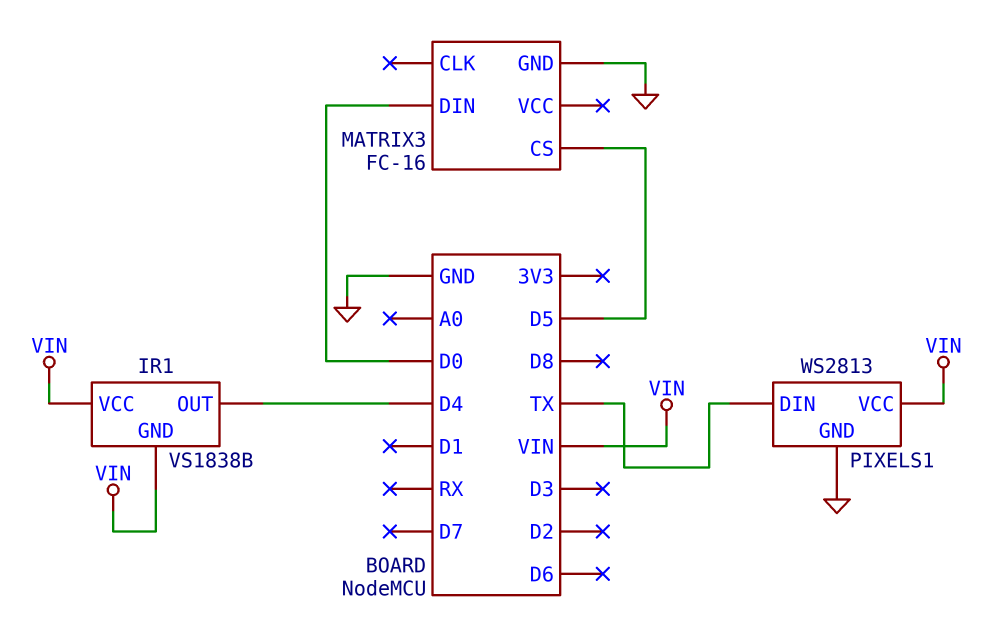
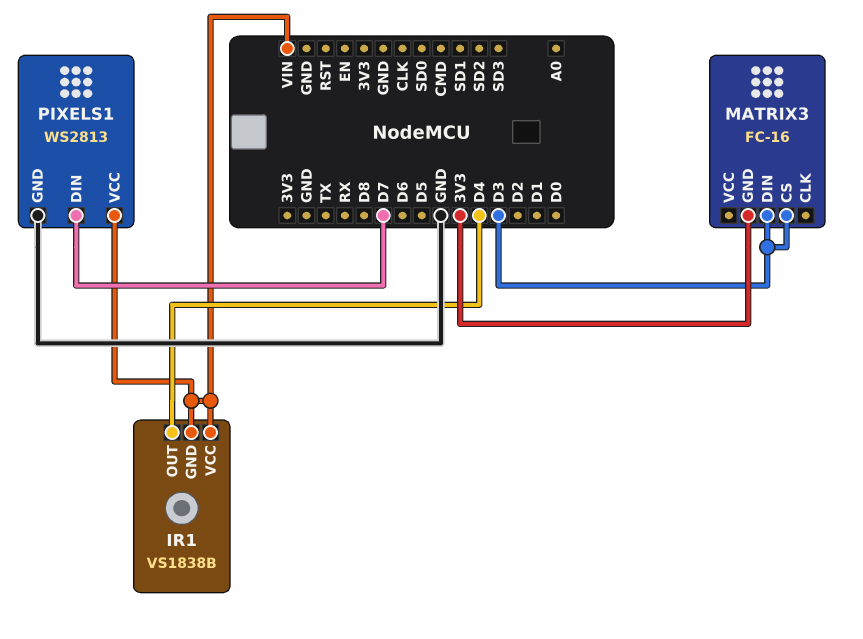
MATRIX3 pin CS: D5 -> D3
MATRIX3 pin DIN: D0 -> D3
MATRIX3 pin GND: GND -> 3V3
PIXELS1 pin DIN: TX -> D7

